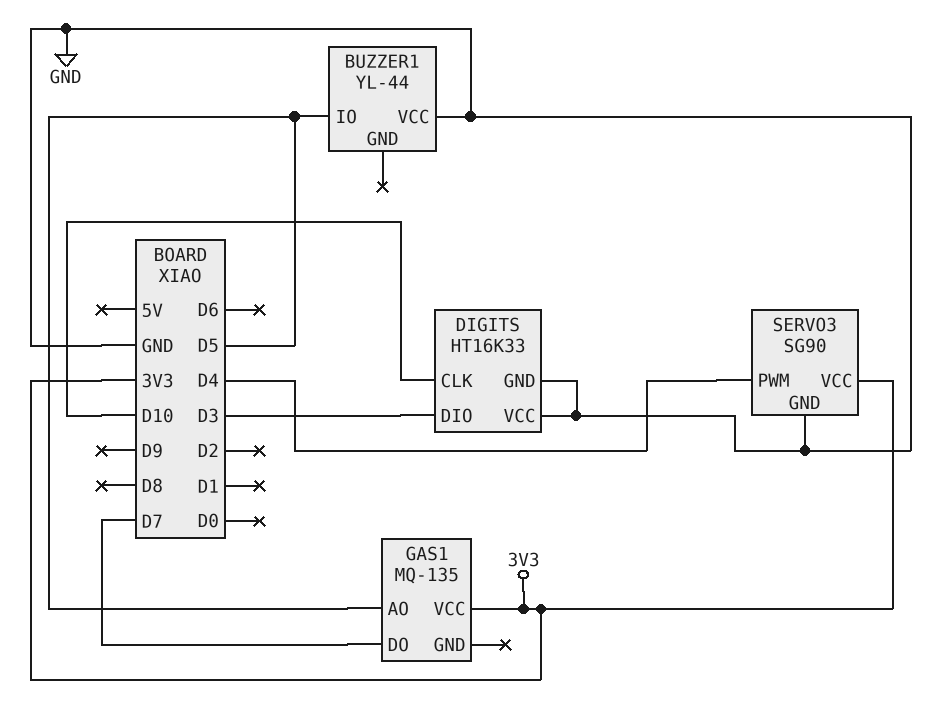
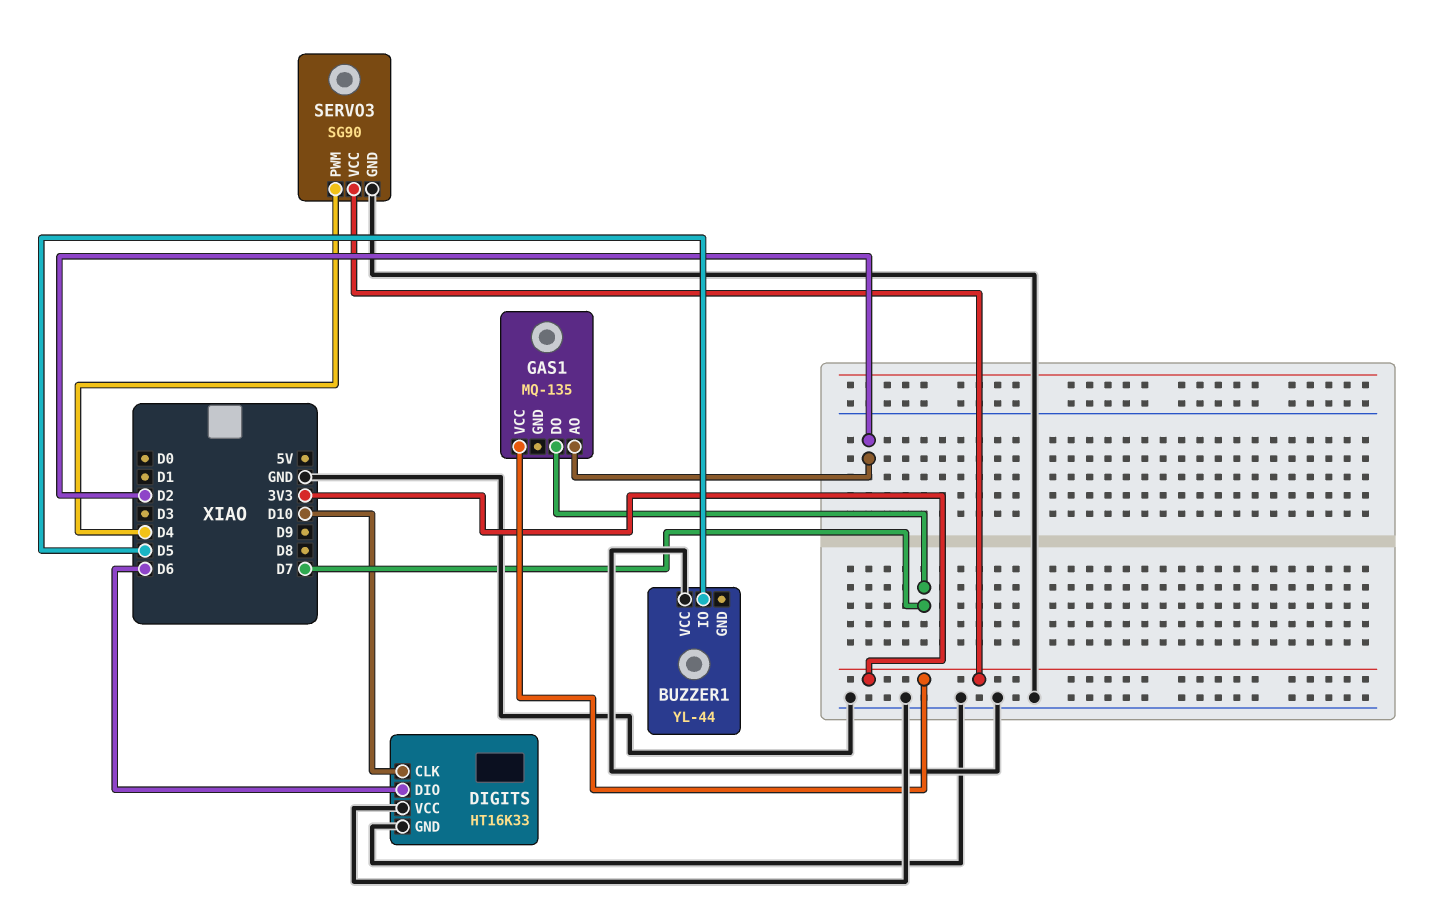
DIGITS pin DIO: D3 -> D6
GAS1 pin AO: D5 -> D2

